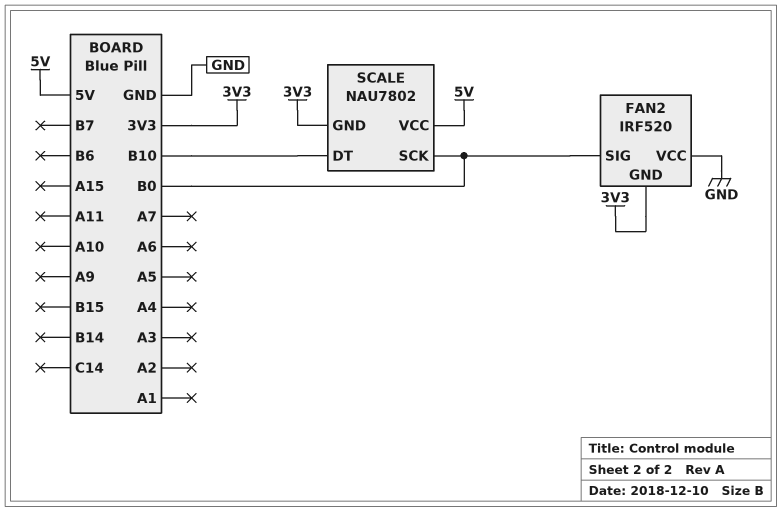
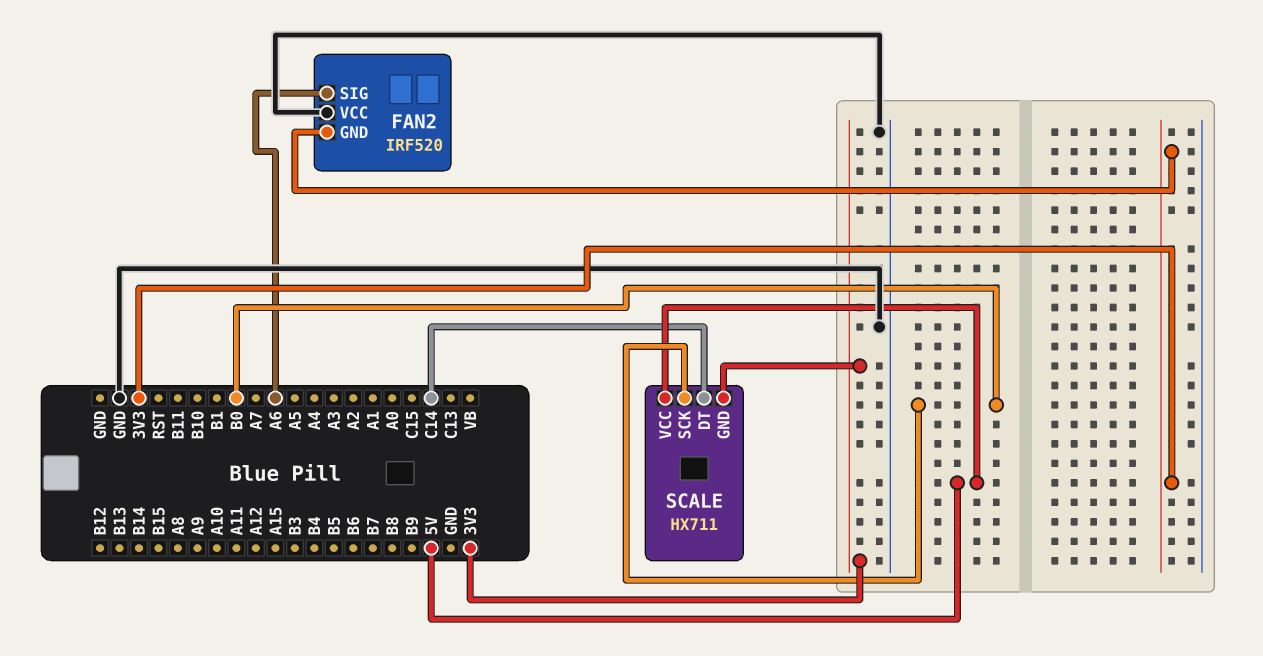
FAN2 pin SIG: B0 -> A6
SCALE: NAU7802 -> HX711
SCALE pin DT: B10 -> C14

